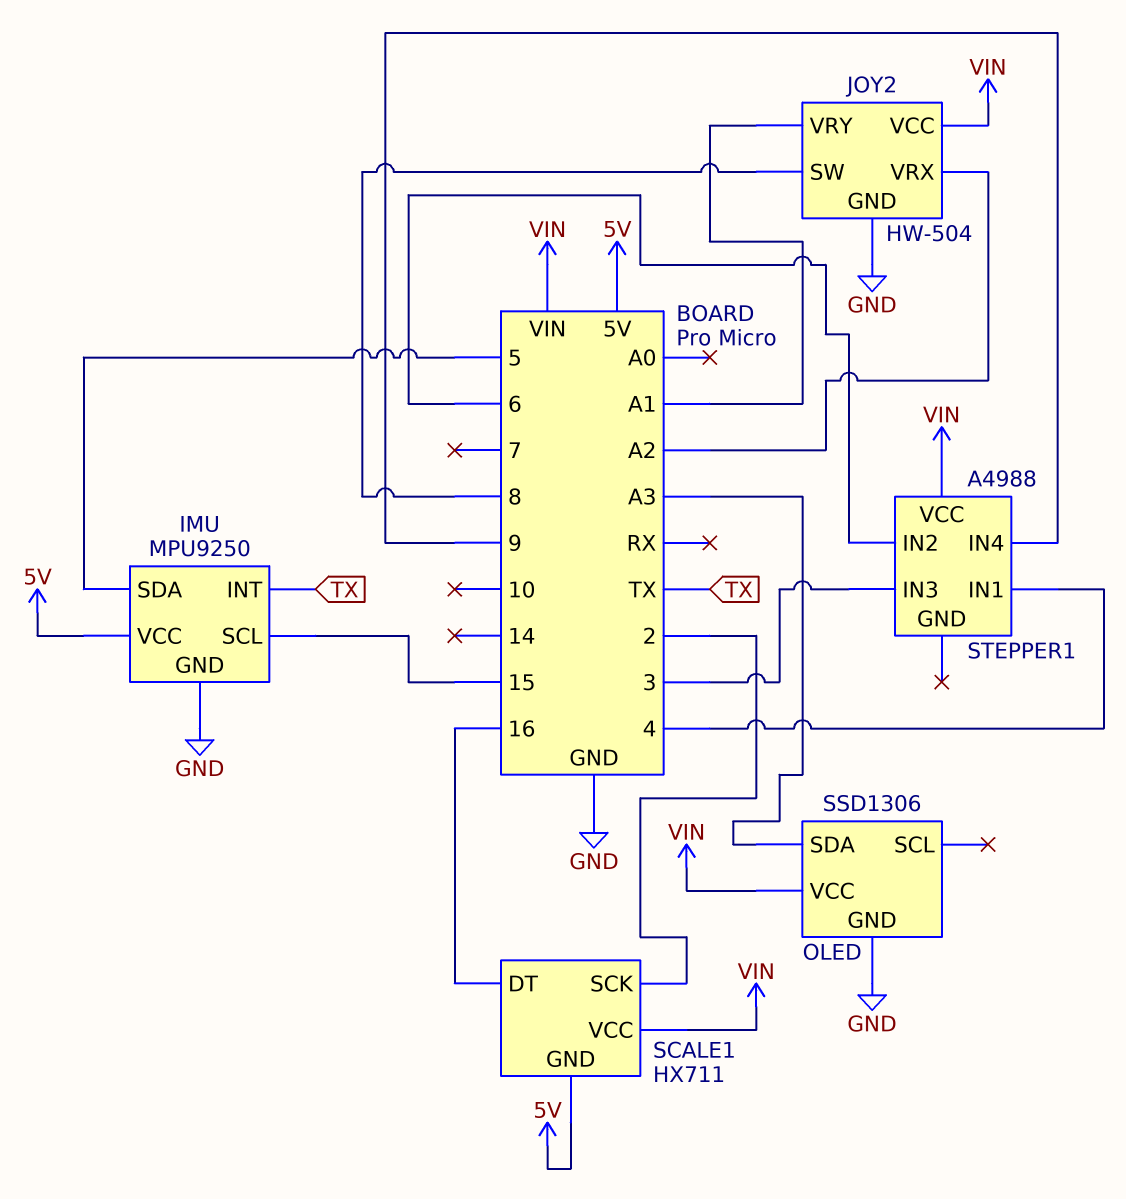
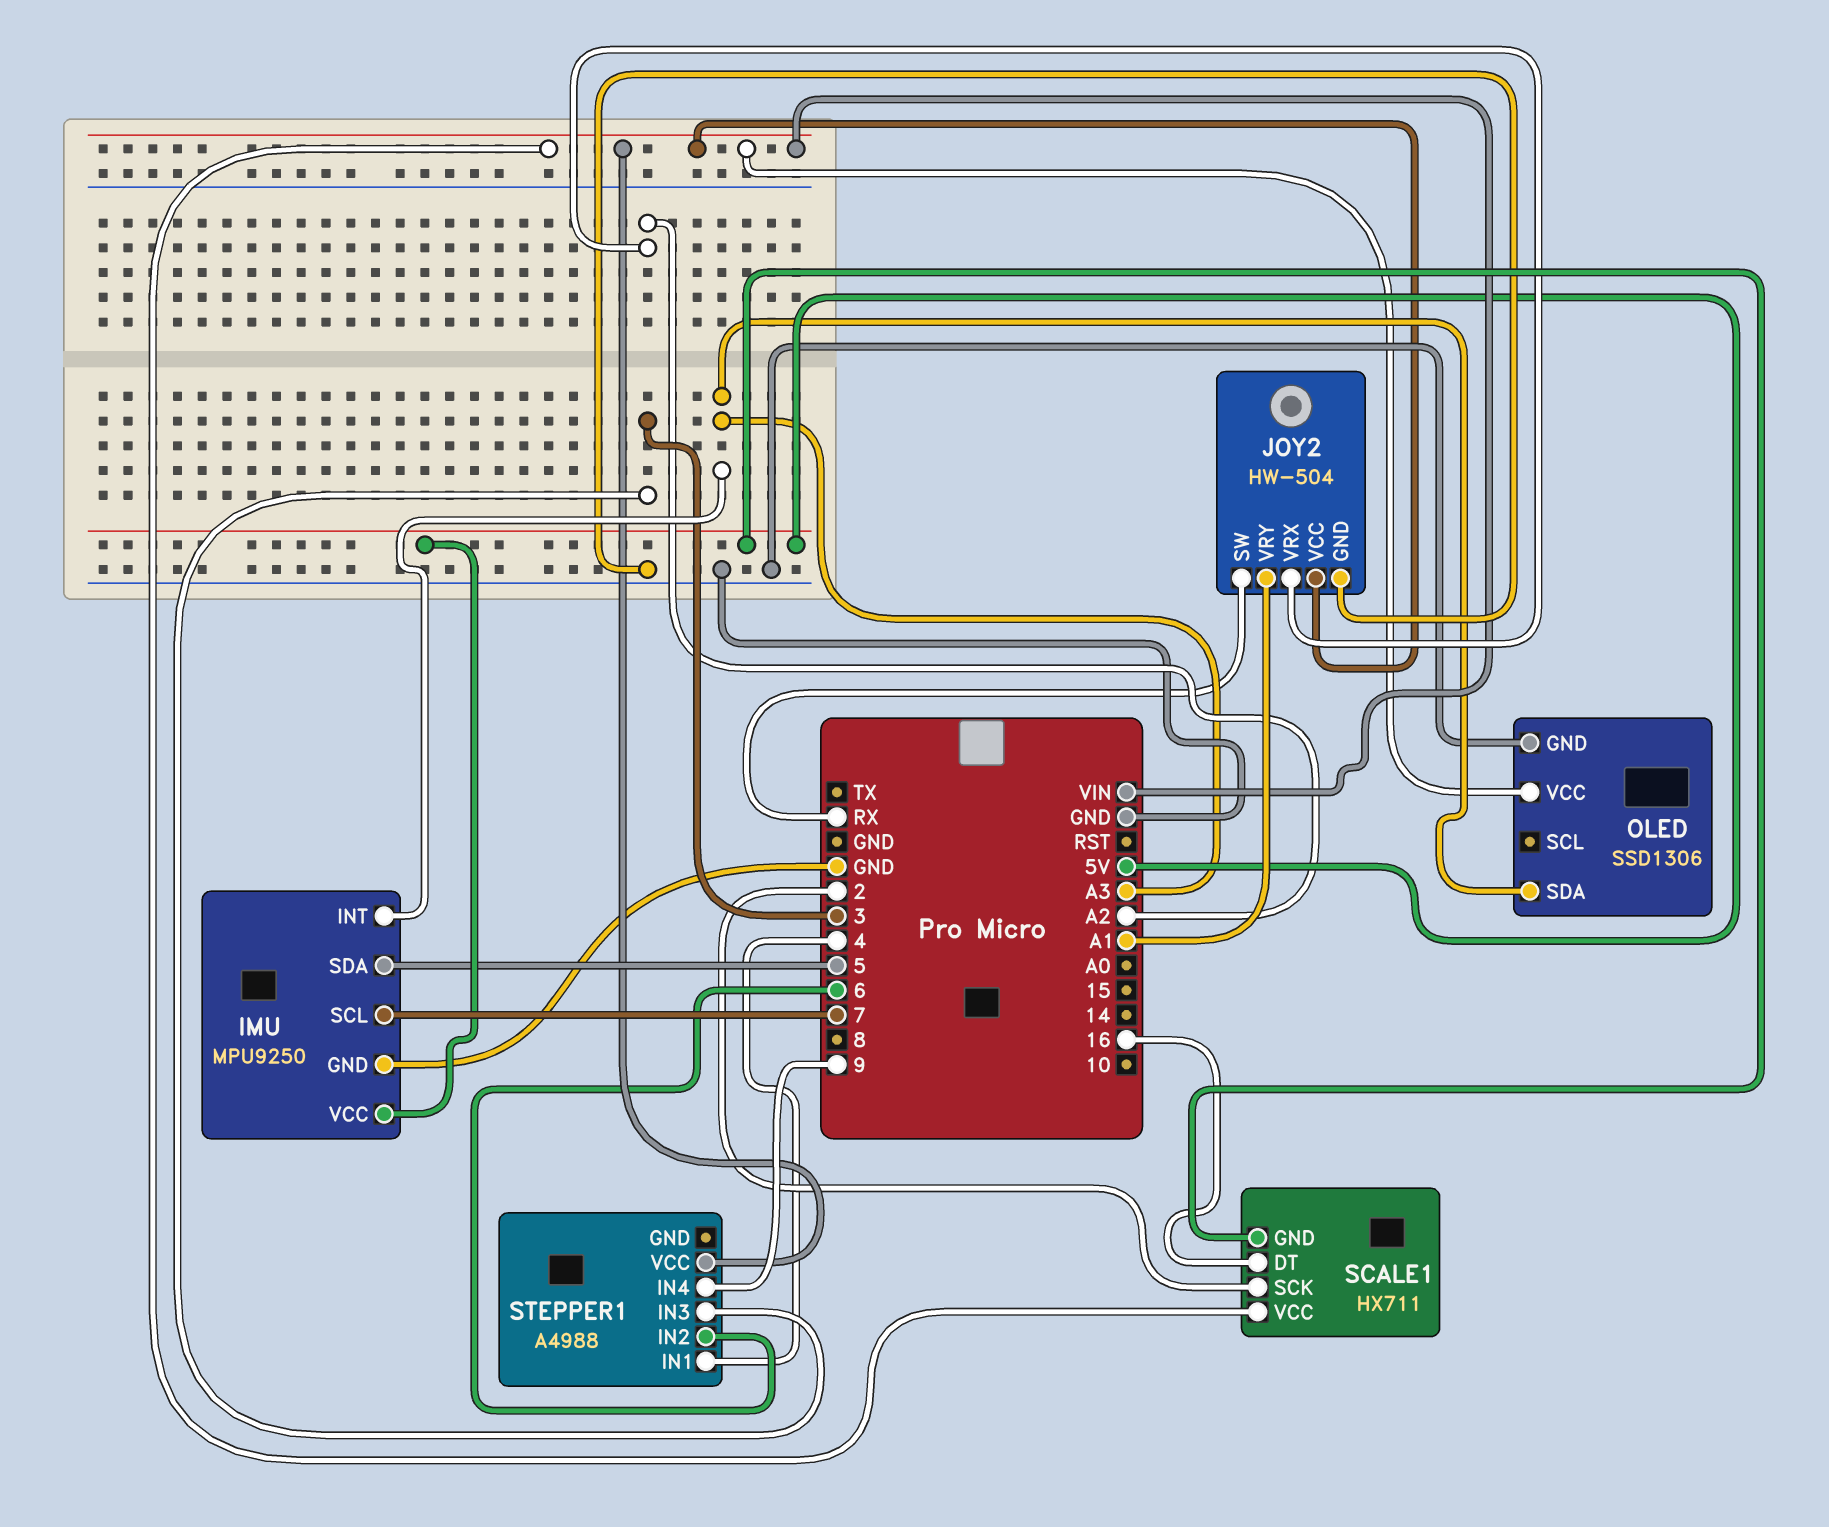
IMU pin INT: TX -> A3
IMU pin SCL: 15 -> 7
JOY2 pin SW: 8 -> RX

